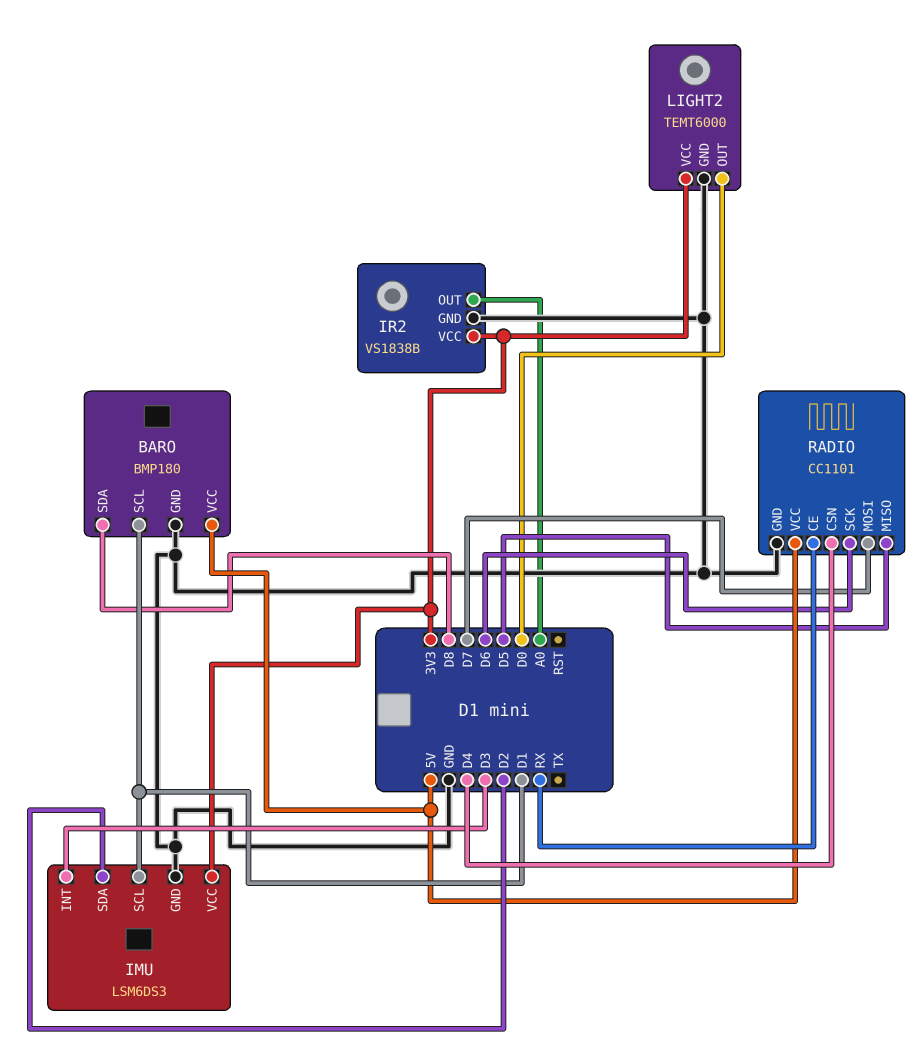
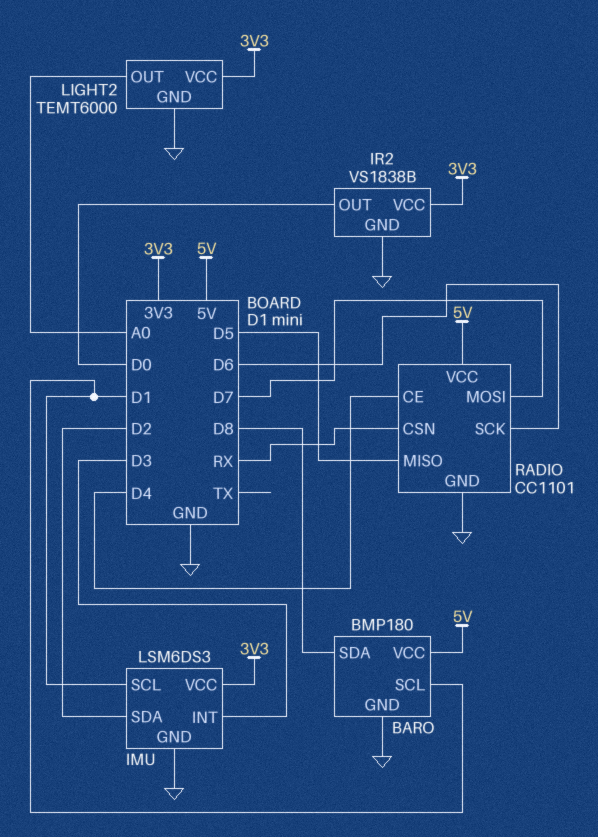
IR2 pin OUT: A0 -> D0
LIGHT2 pin OUT: D0 -> A0
RADIO pin CE: RX -> D4
RADIO pin CSN: D4 -> RX

